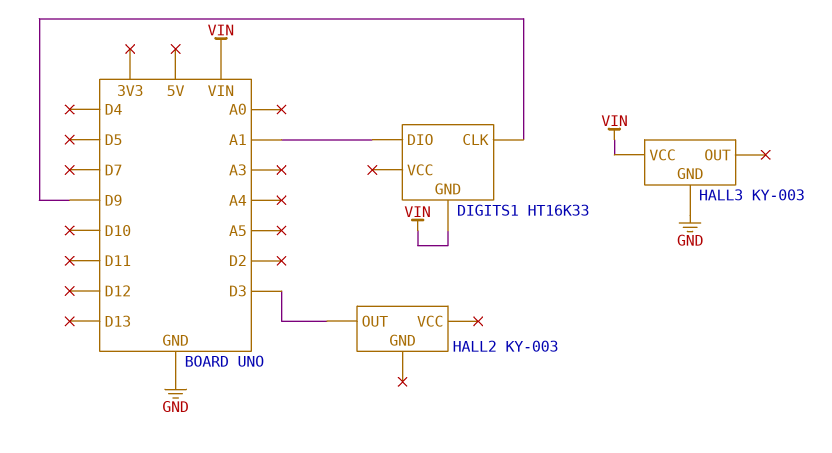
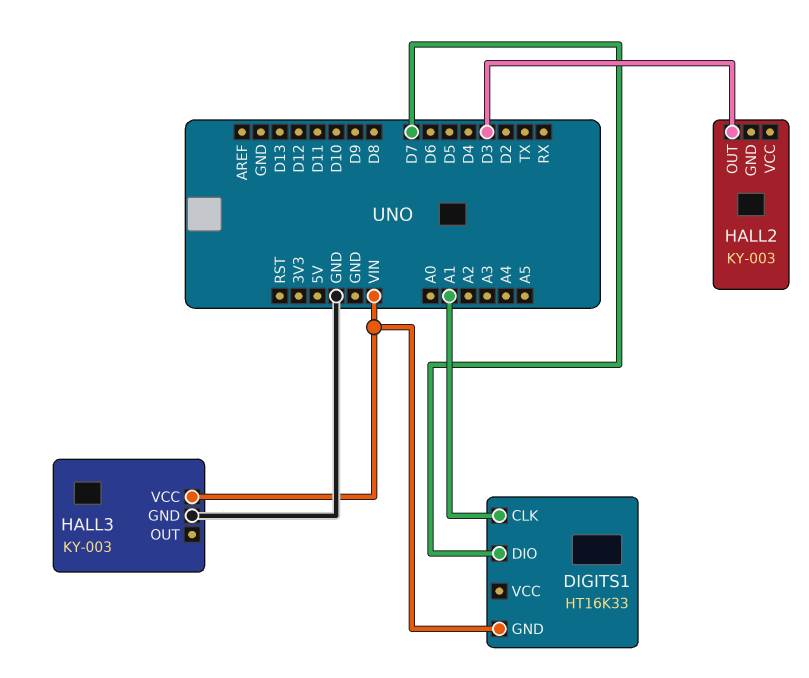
DIGITS1 pin CLK: D9 -> A1
DIGITS1 pin DIO: A1 -> D7

